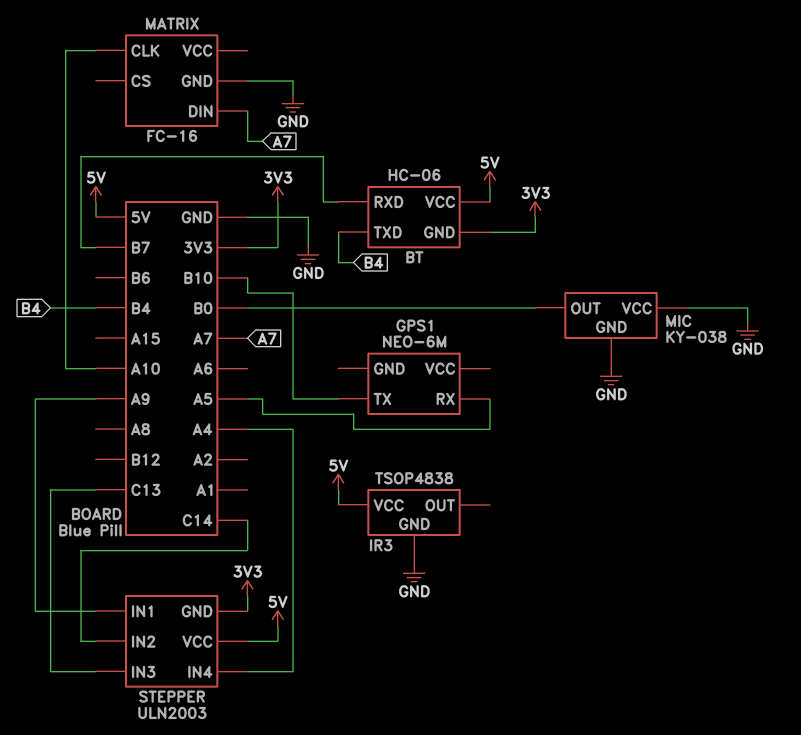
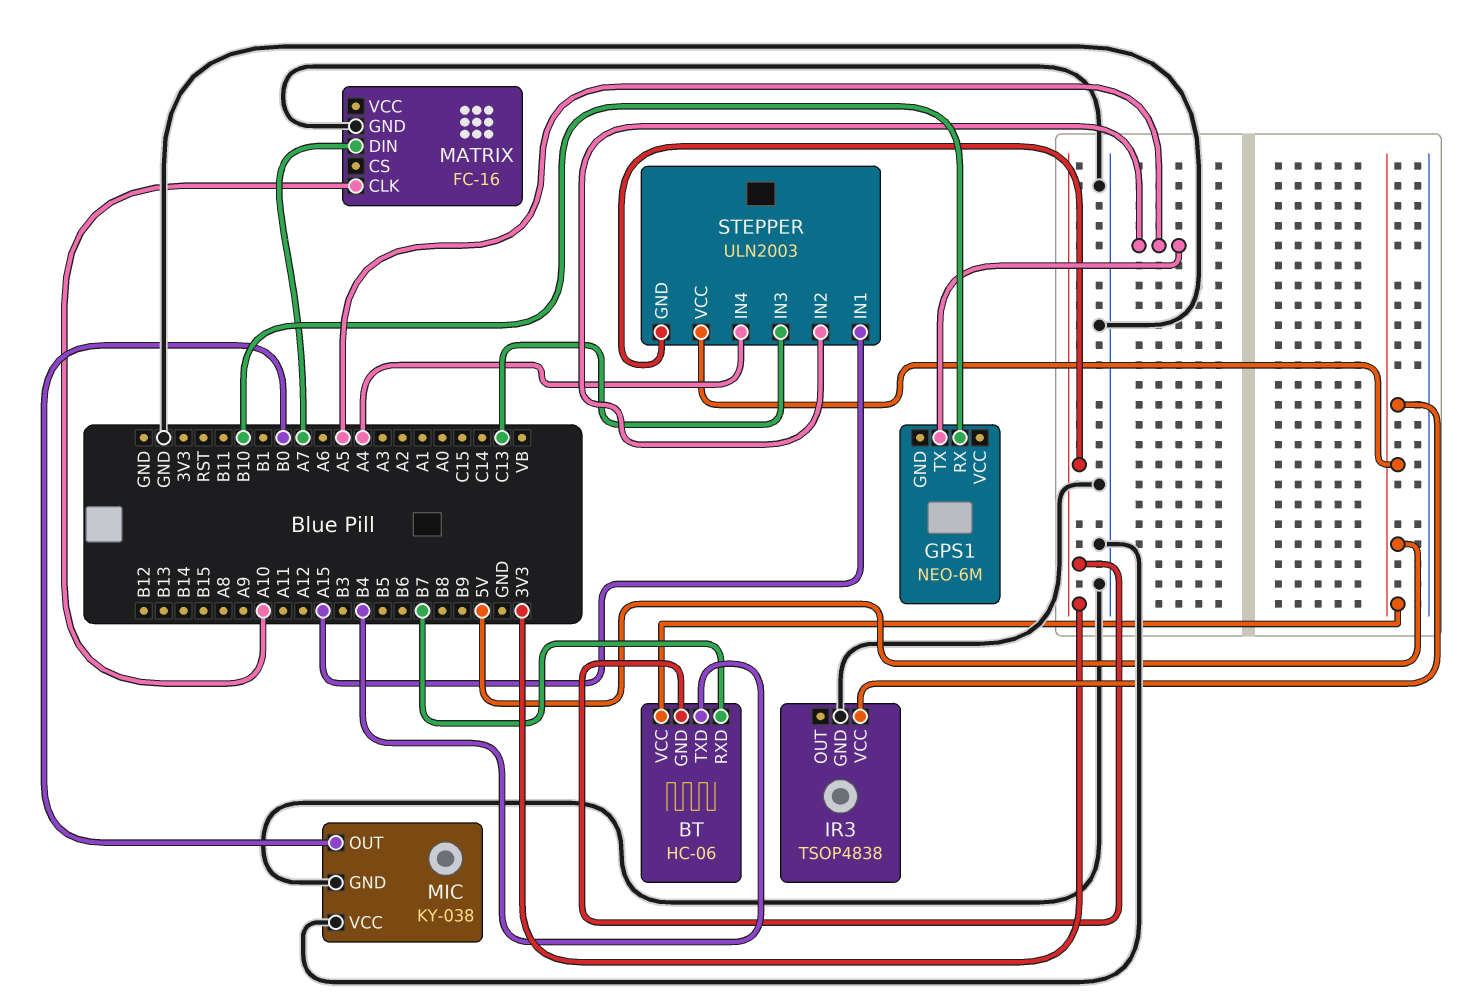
GPS1 pin RX: A5 -> B10
GPS1 pin TX: B10 -> A5
STEPPER pin IN1: A9 -> A15
STEPPER pin IN2: C14 -> A5

